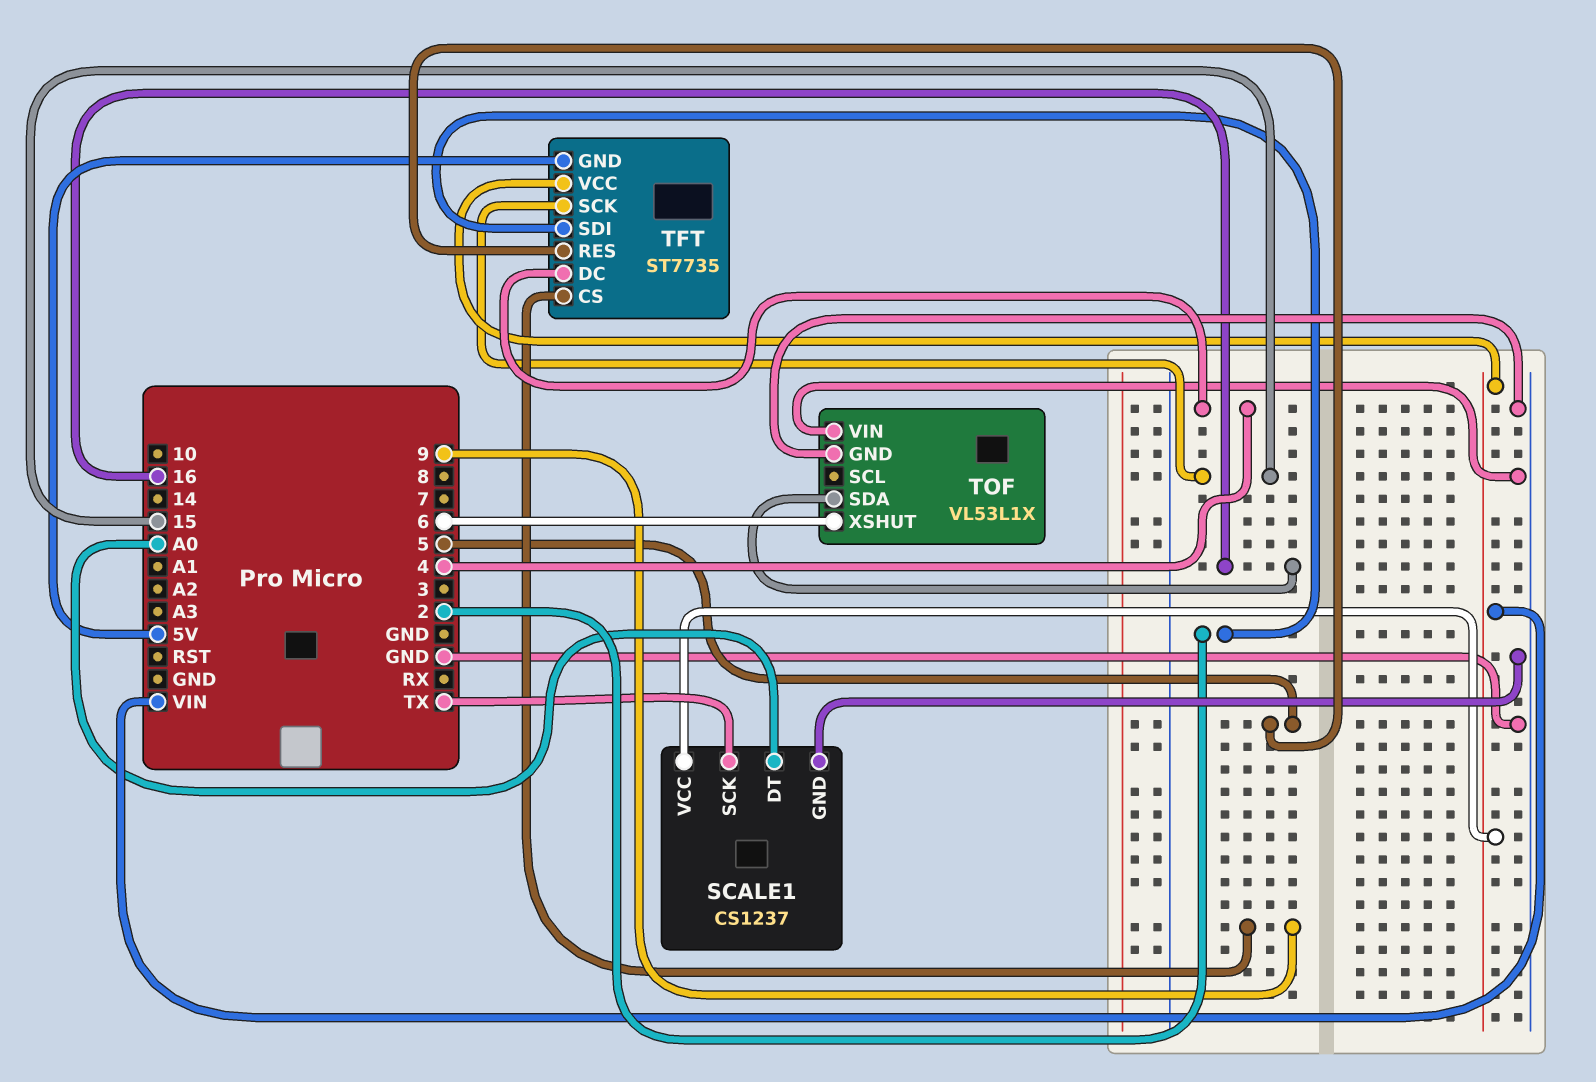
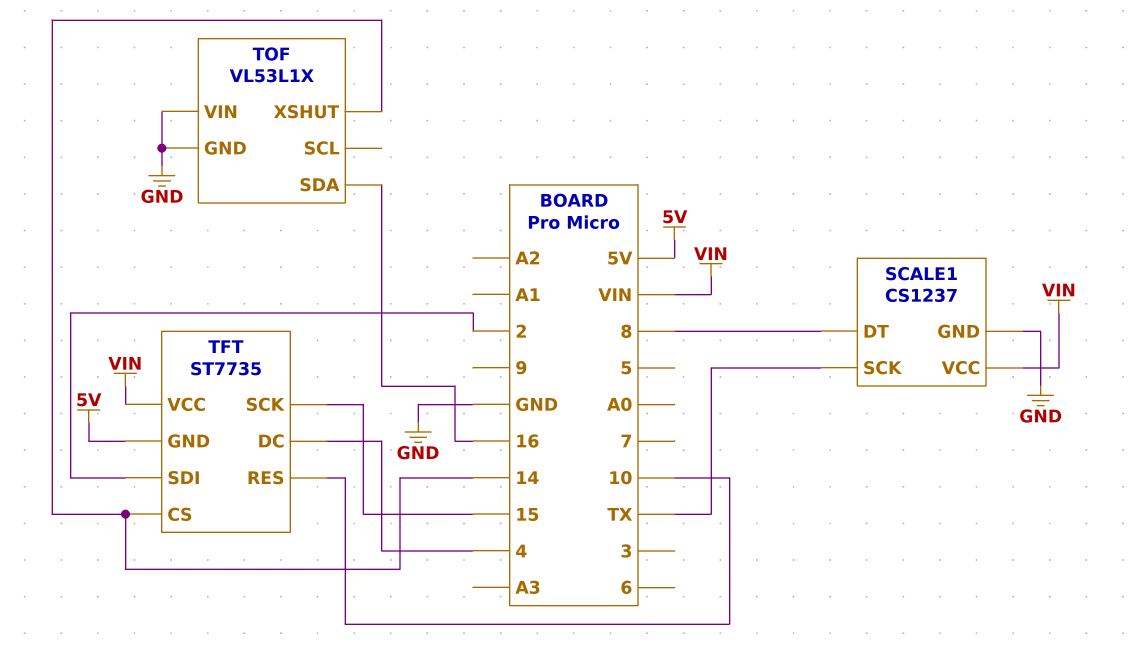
SCALE1 pin DT: A0 -> 8
TFT pin CS: 9 -> 14
TFT pin RES: 5 -> 10
TOF pin XSHUT: 6 -> 14

